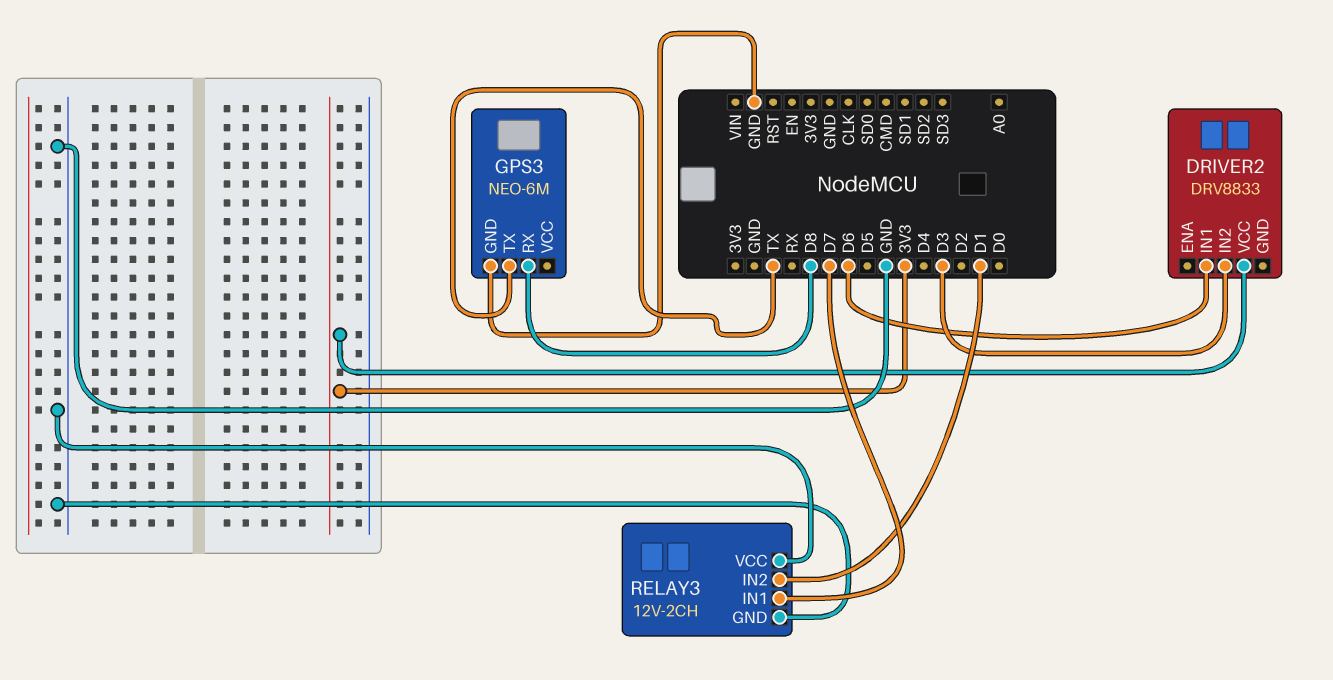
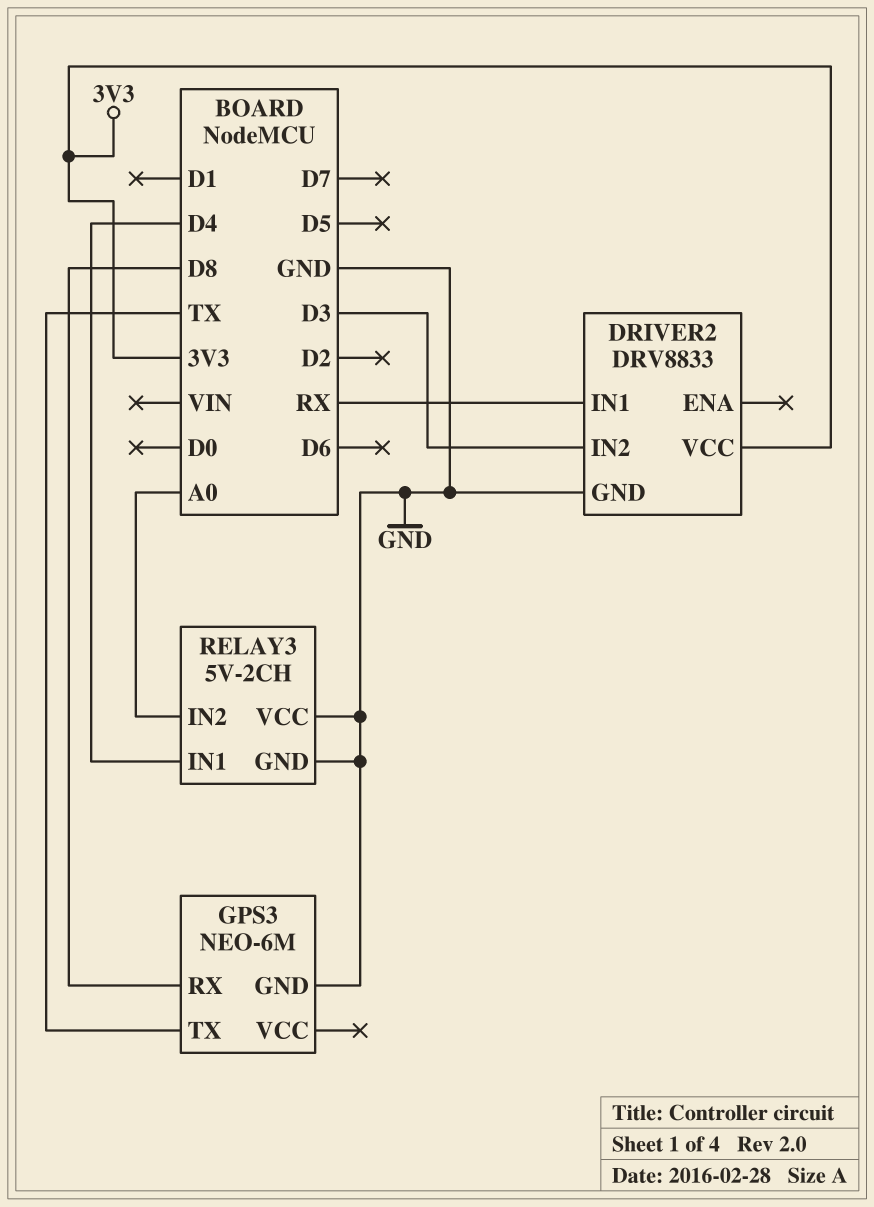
DRIVER2 pin GND: none -> GND
DRIVER2 pin IN1: D6 -> RX
RELAY3: 12V-2CH -> 5V-2CH
RELAY3 pin IN1: D7 -> D4
RELAY3 pin IN2: D1 -> A0

